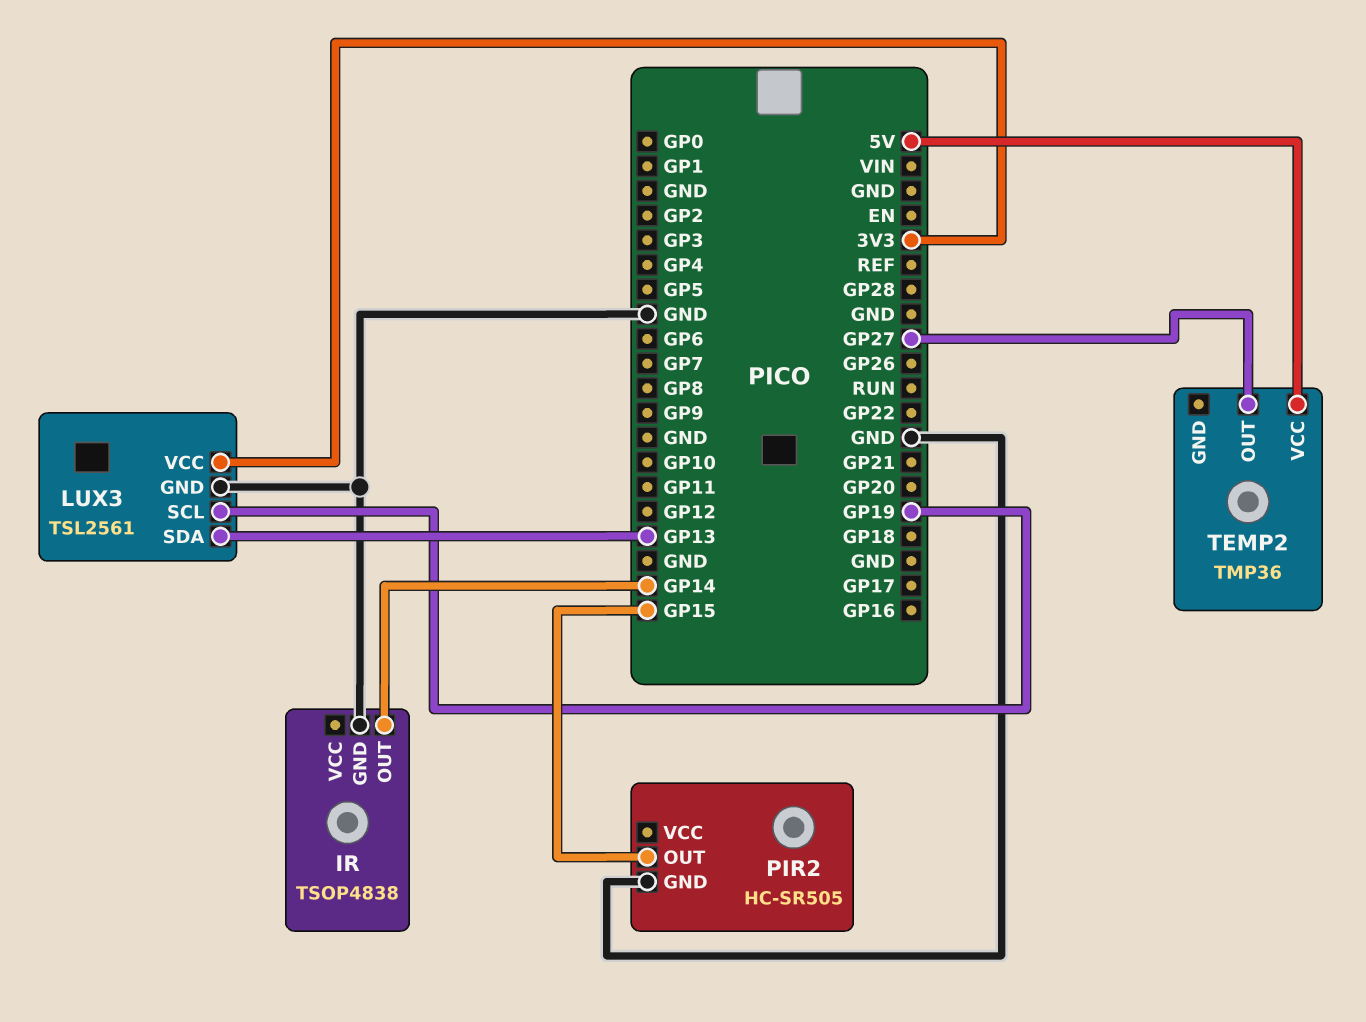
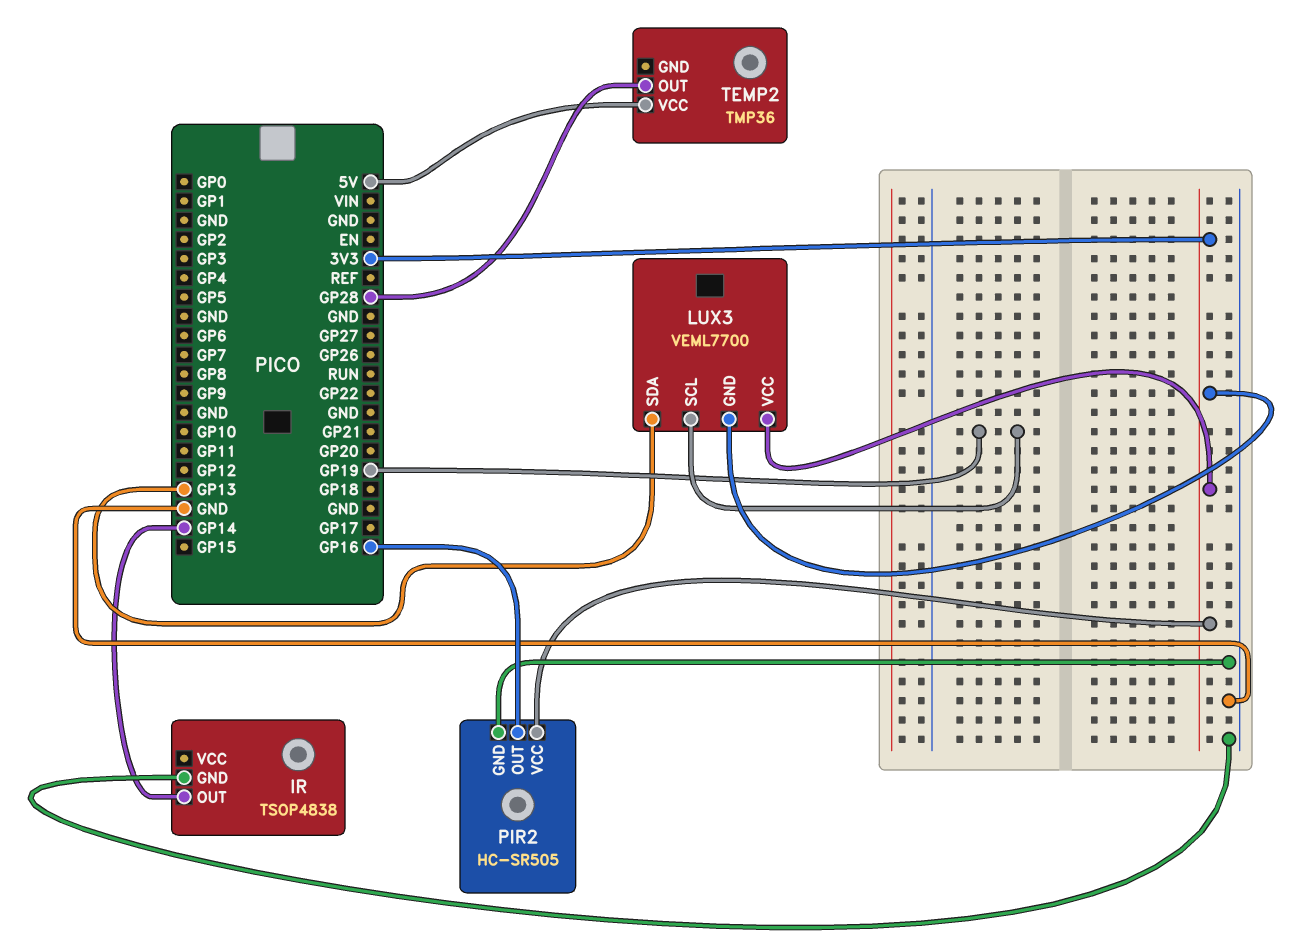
LUX3: TSL2561 -> VEML7700
LUX3 pin GND: GND -> 3V3
PIR2 pin OUT: GP15 -> GP16
PIR2 pin VCC: none -> 3V3
TEMP2 pin OUT: GP27 -> GP28

